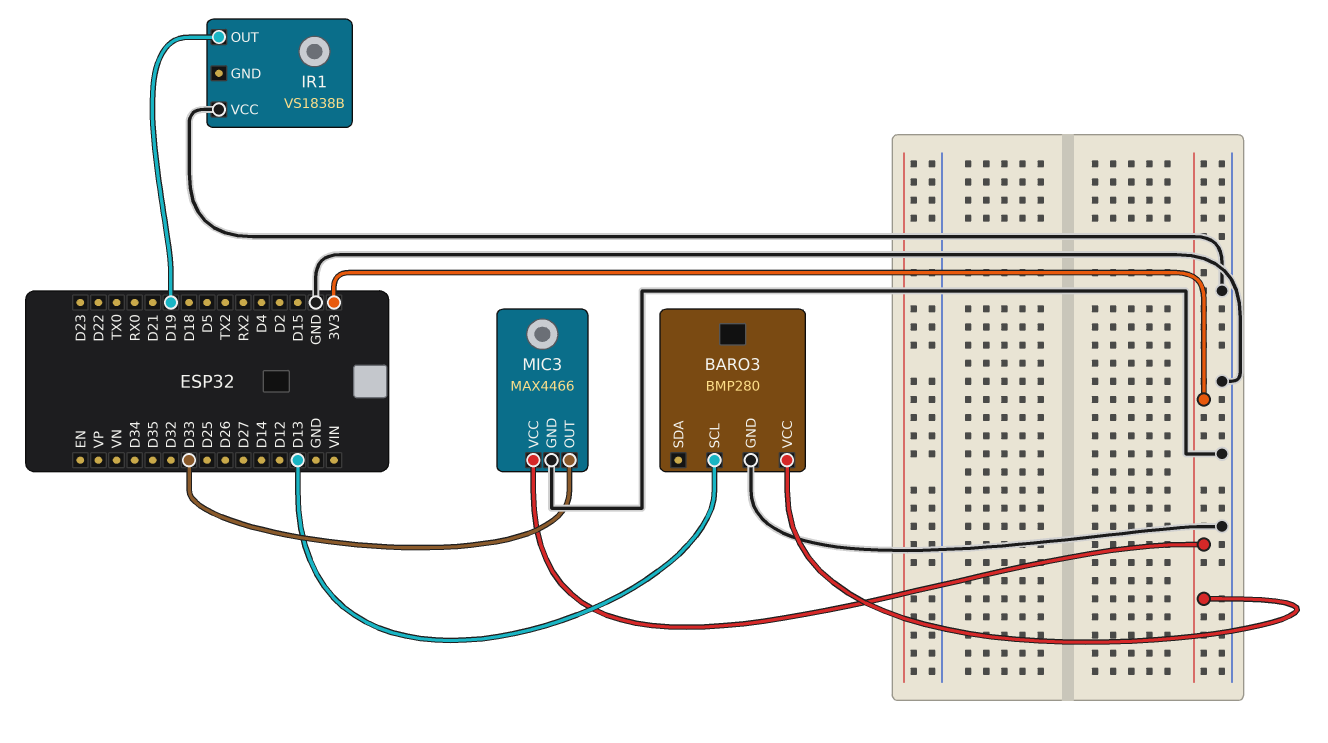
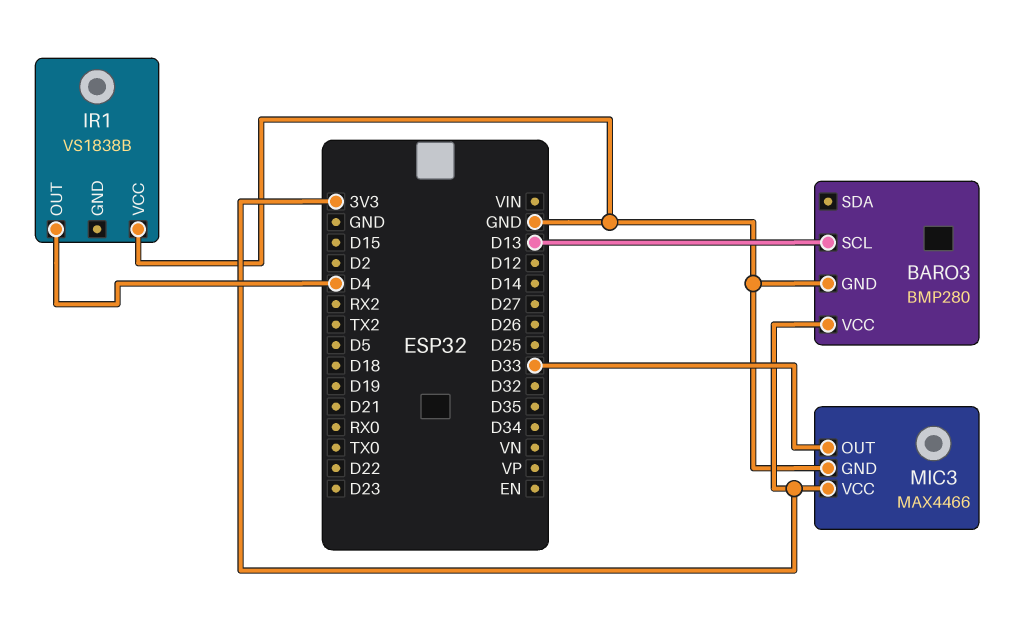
IR1 pin OUT: D19 -> D4

